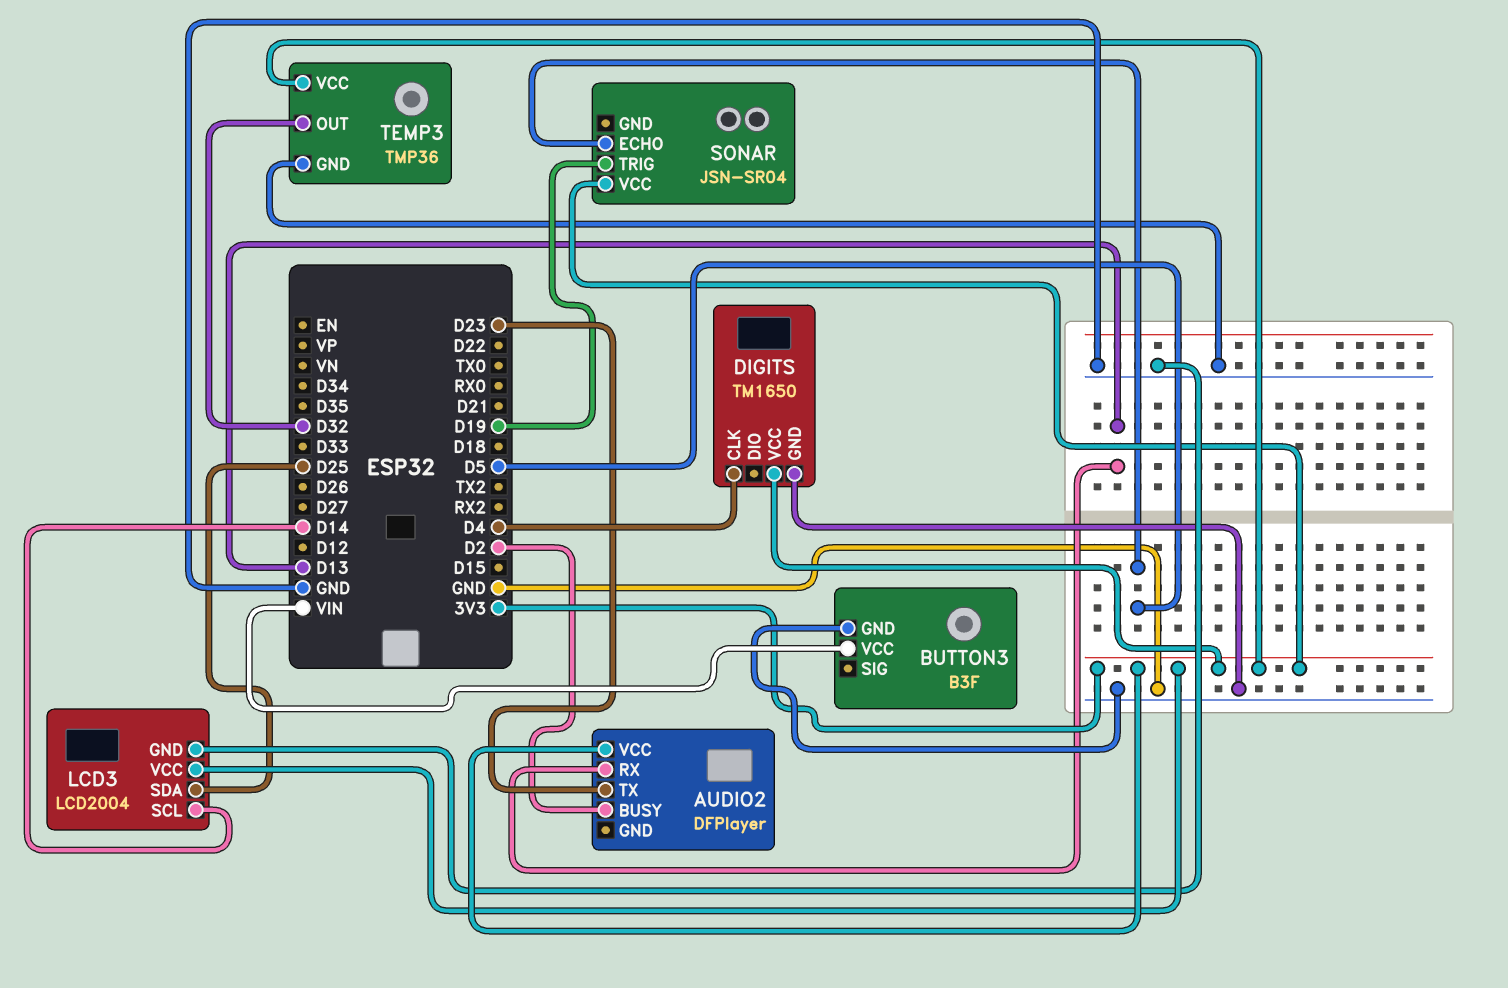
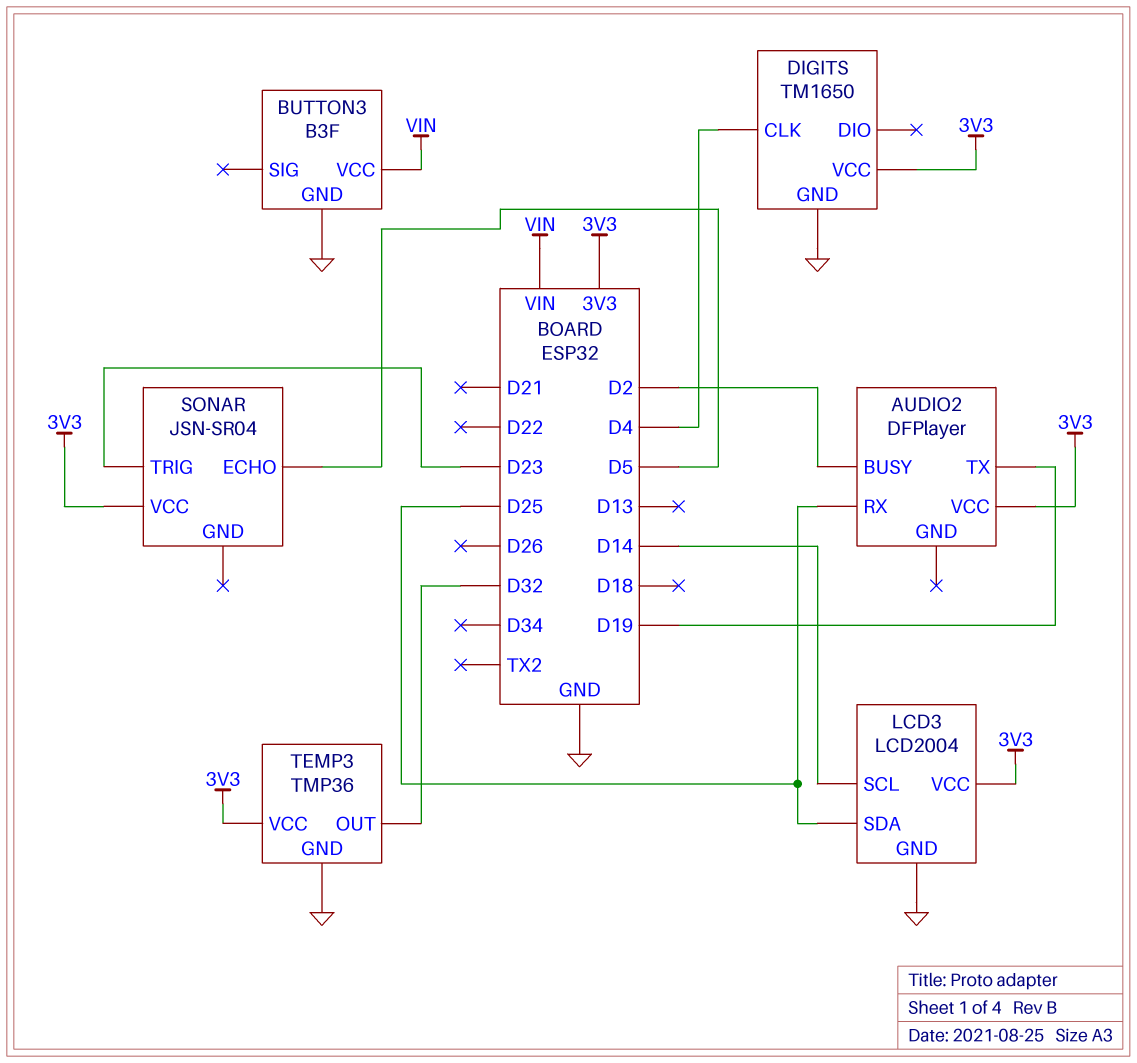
AUDIO2 pin RX: D13 -> D25
AUDIO2 pin TX: D23 -> D19
SONAR pin TRIG: D19 -> D23

